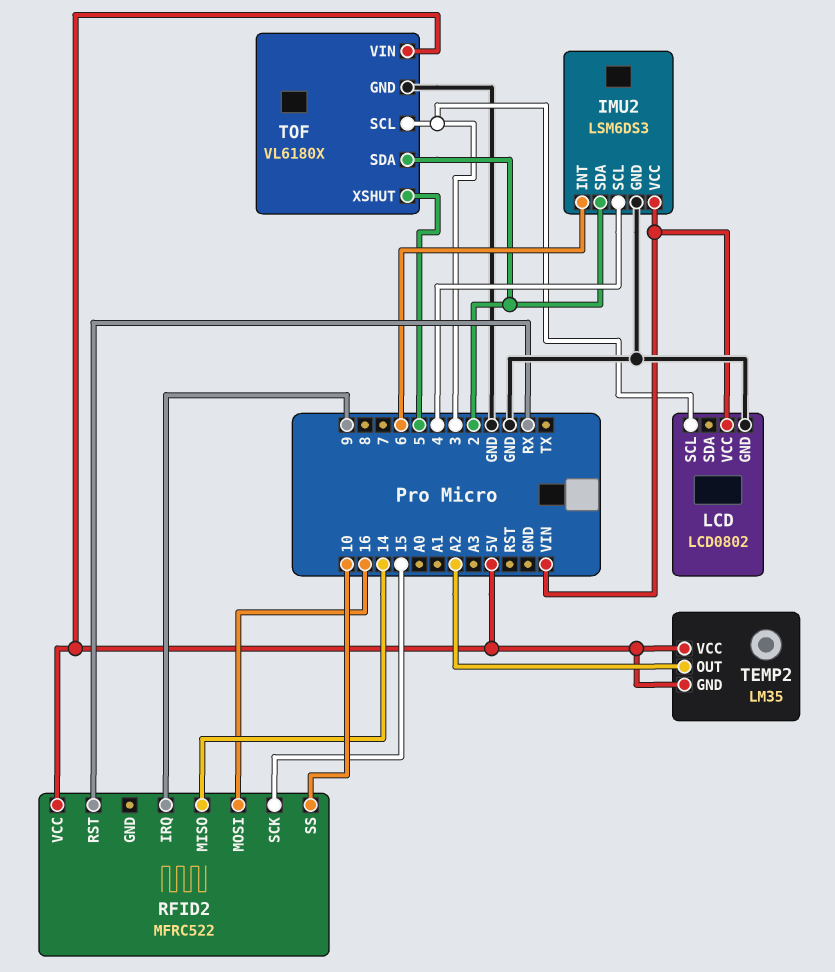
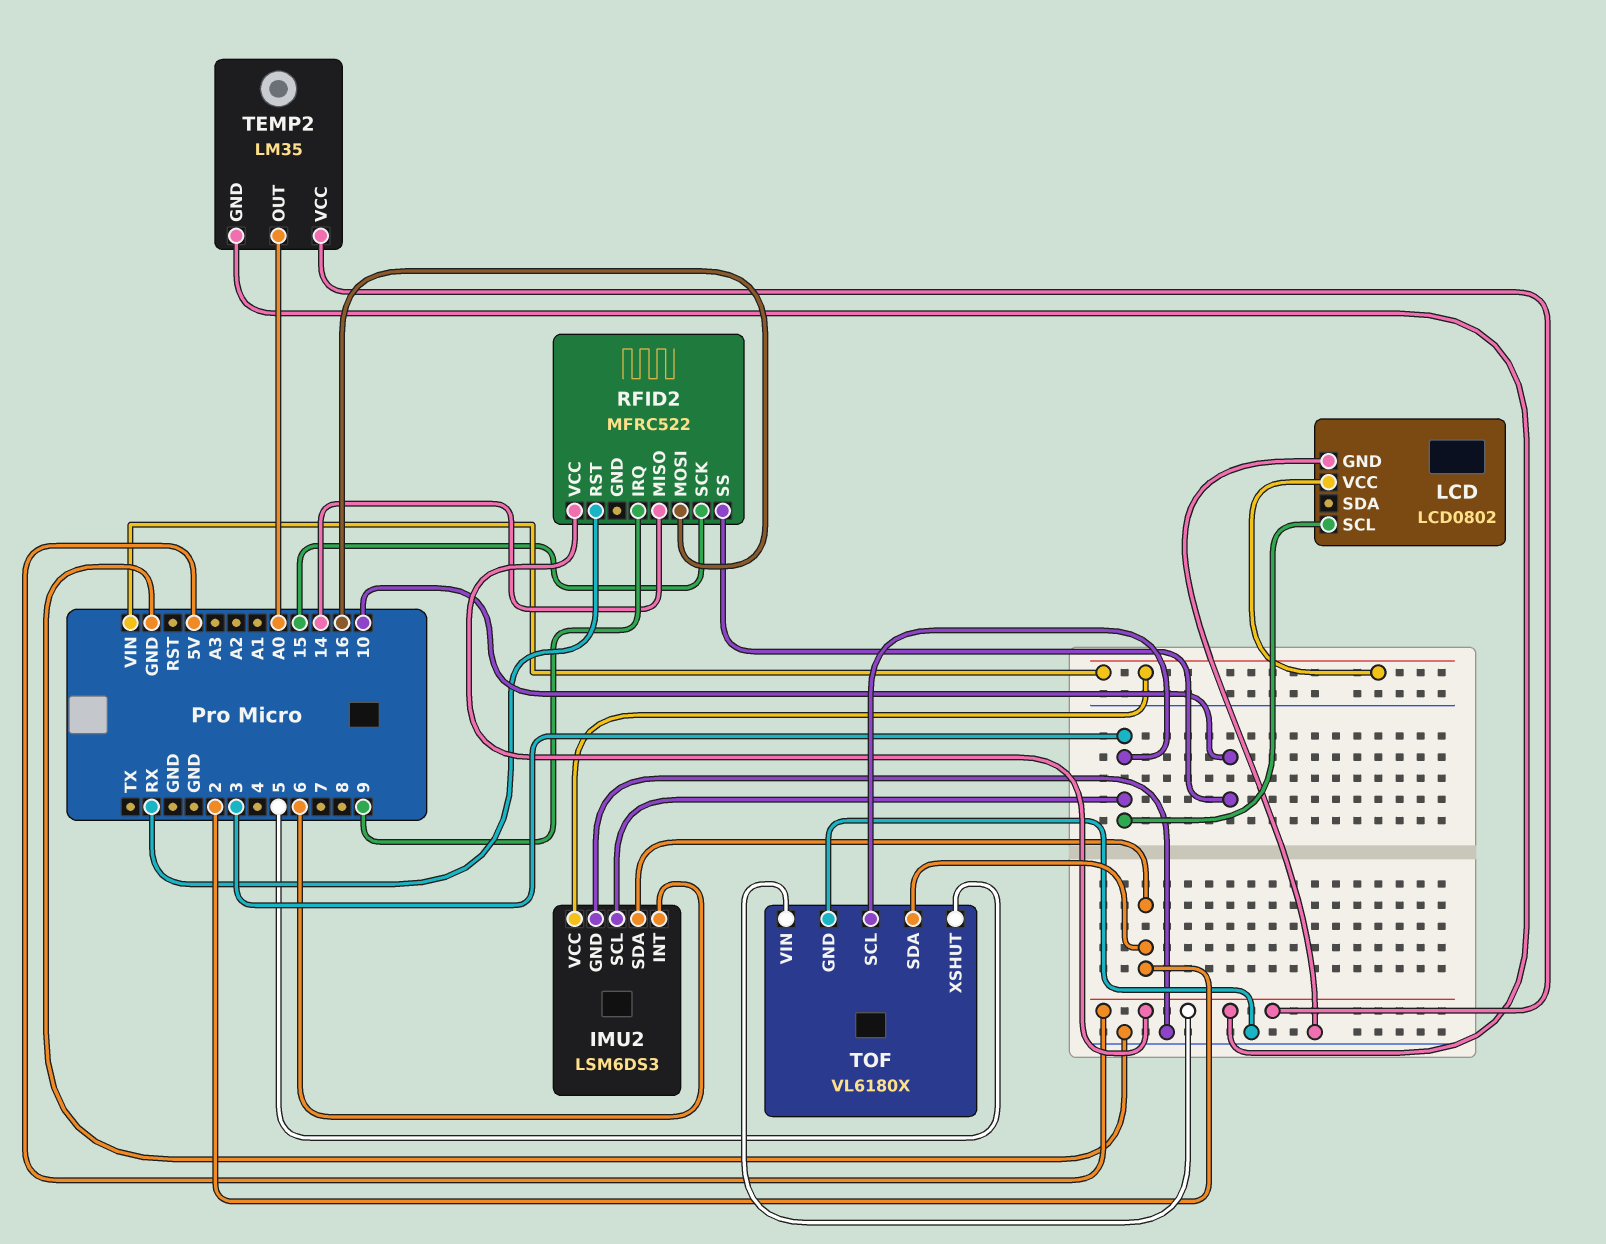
IMU2 pin SCL: 4 -> 3
TEMP2 pin OUT: A2 -> A0

